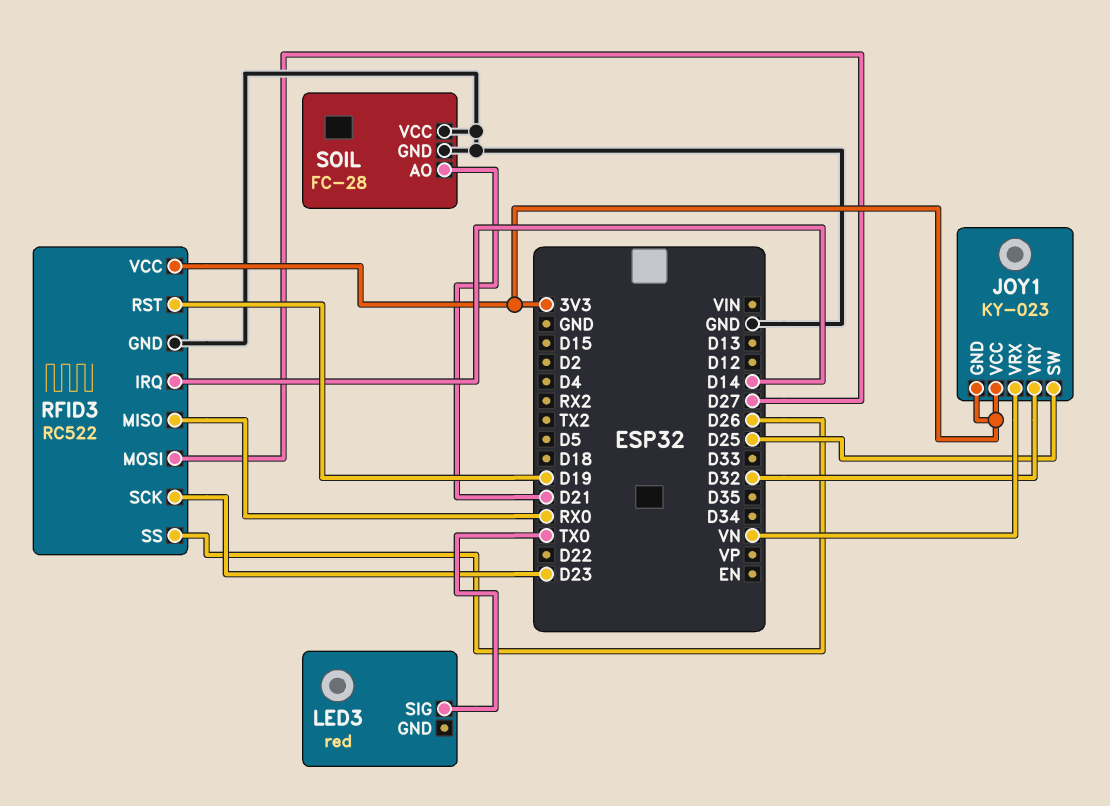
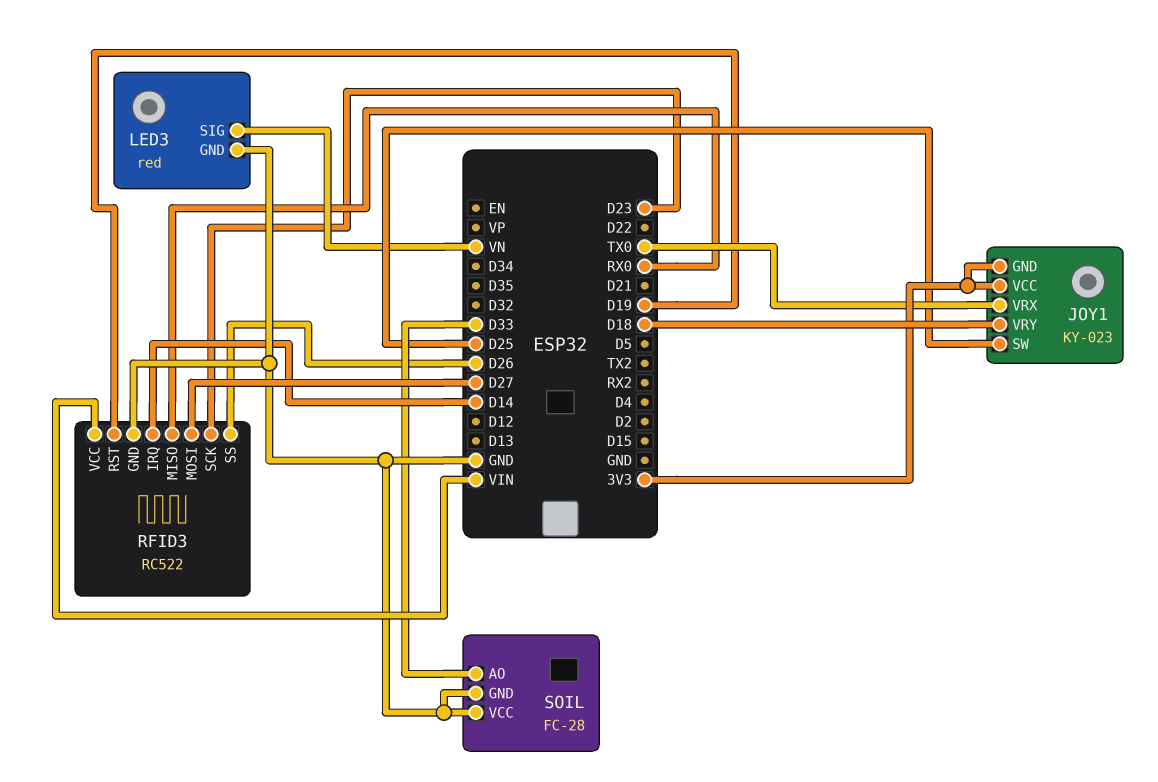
JOY1 pin VRX: VN -> TX0
JOY1 pin VRY: D32 -> D18
LED3 pin GND: none -> GND
LED3 pin SIG: TX0 -> VN
RFID3 pin VCC: 3V3 -> VIN
SOIL pin AO: D21 -> D33

